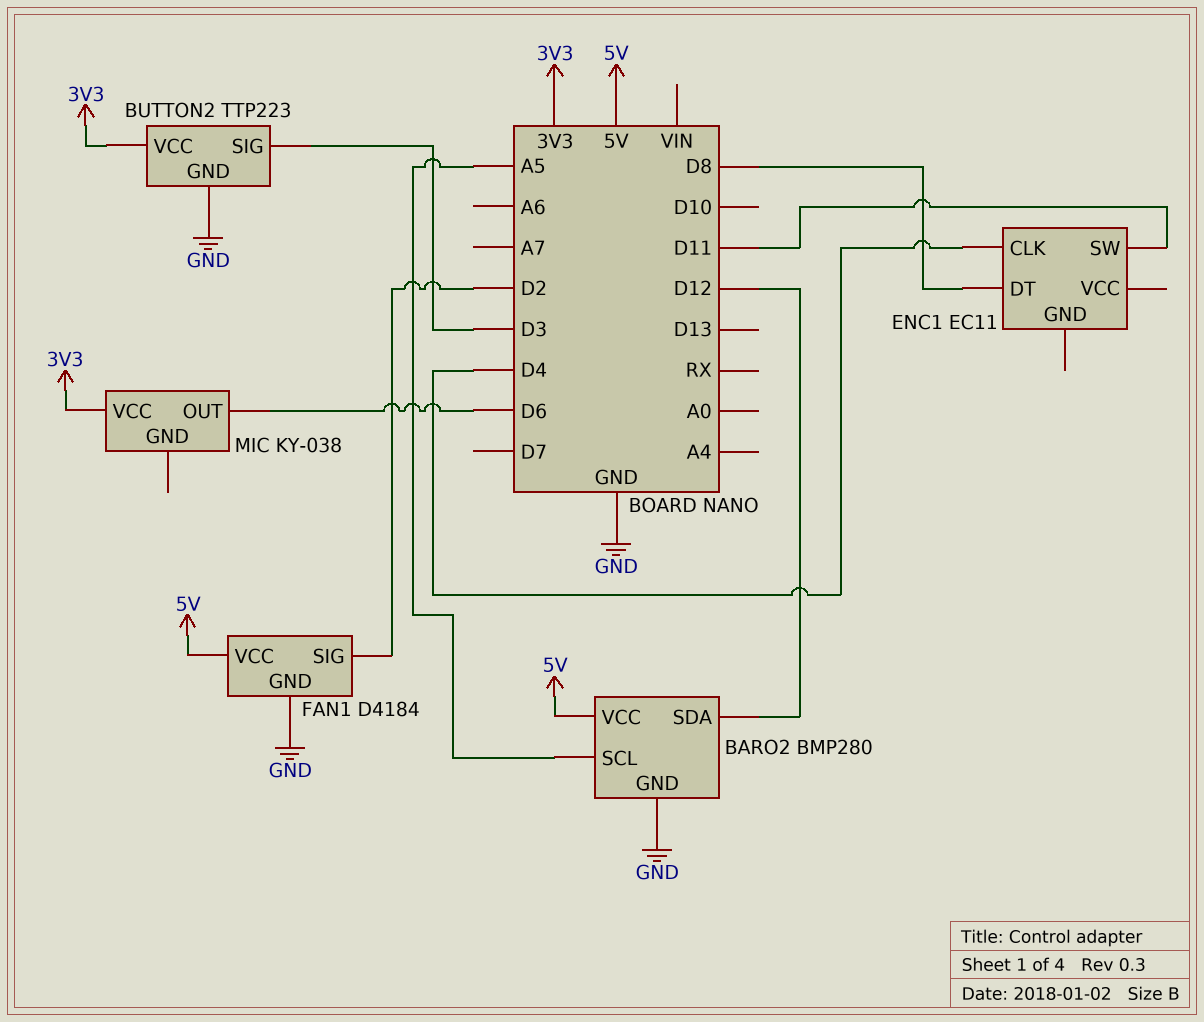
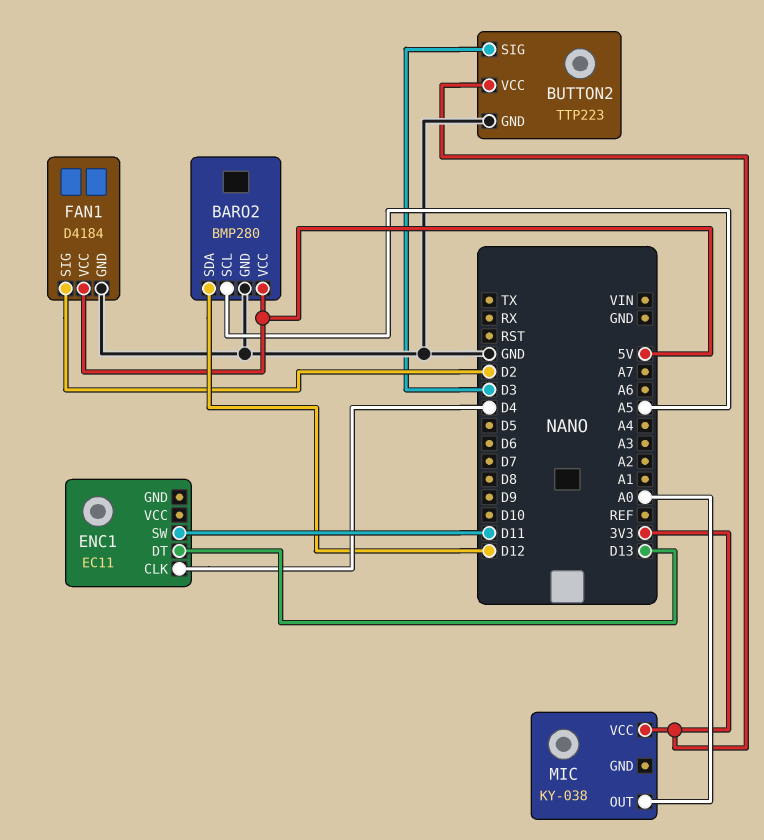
ENC1 pin DT: D8 -> D13
MIC pin OUT: D6 -> A0

